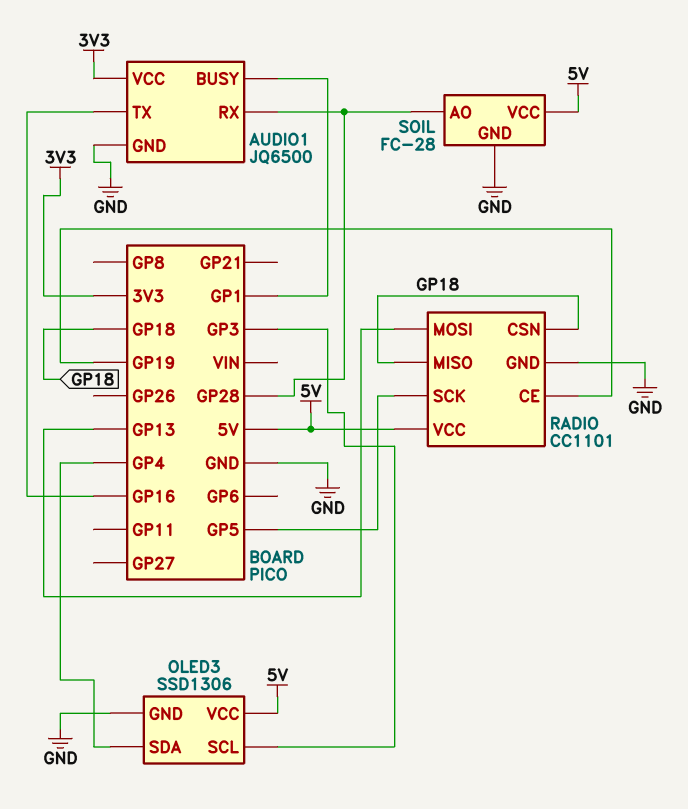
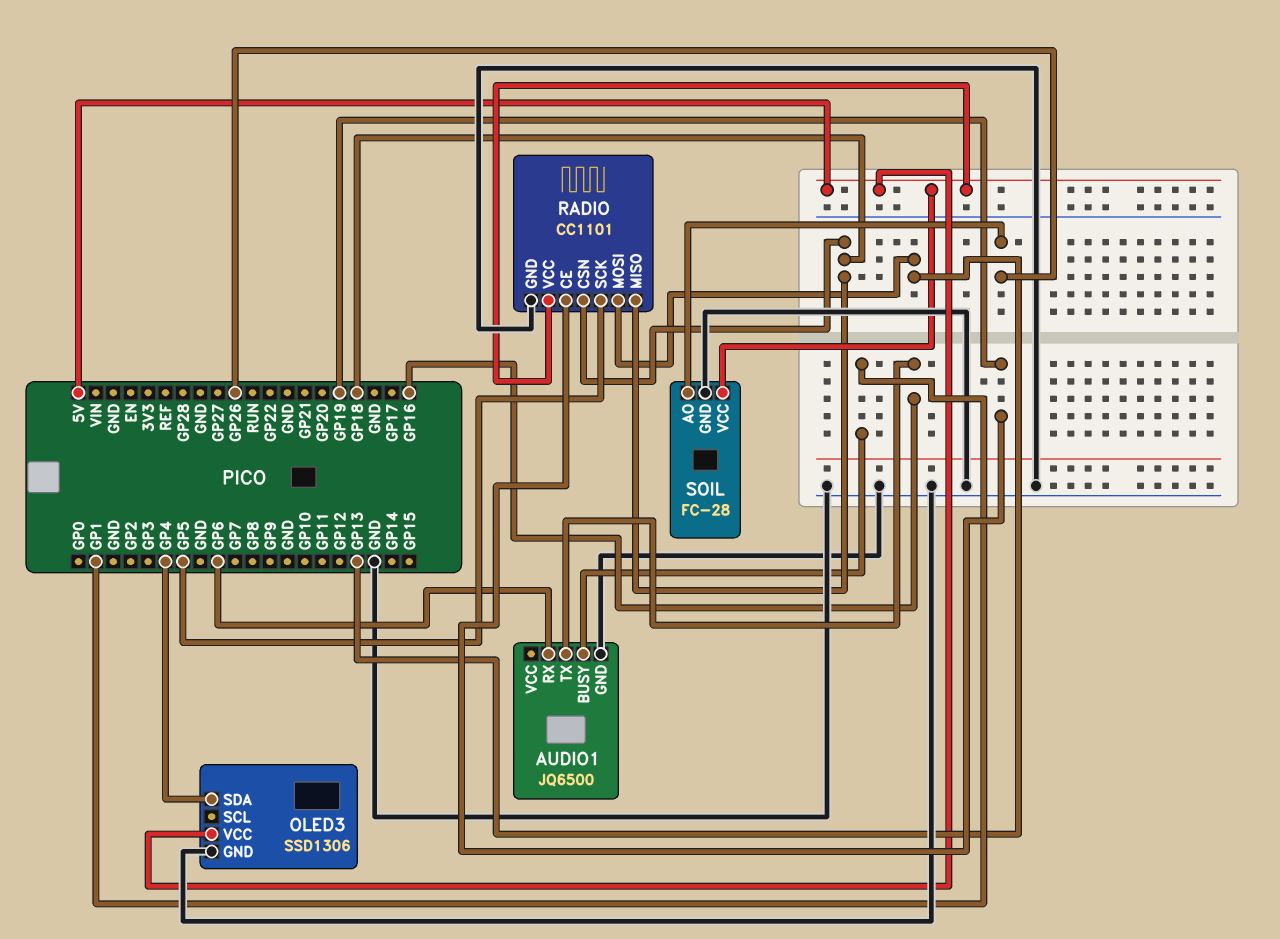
AUDIO1 pin RX: GP28 -> GP6
AUDIO1 pin VCC: 3V3 -> none
OLED3 pin SCL: GP3 -> none
SOIL pin AO: GP28 -> GP26

